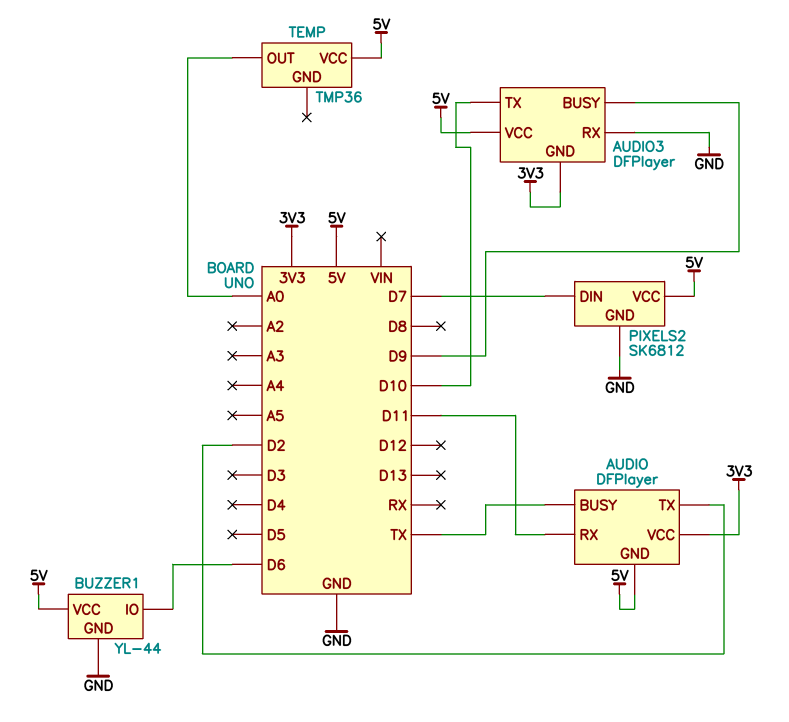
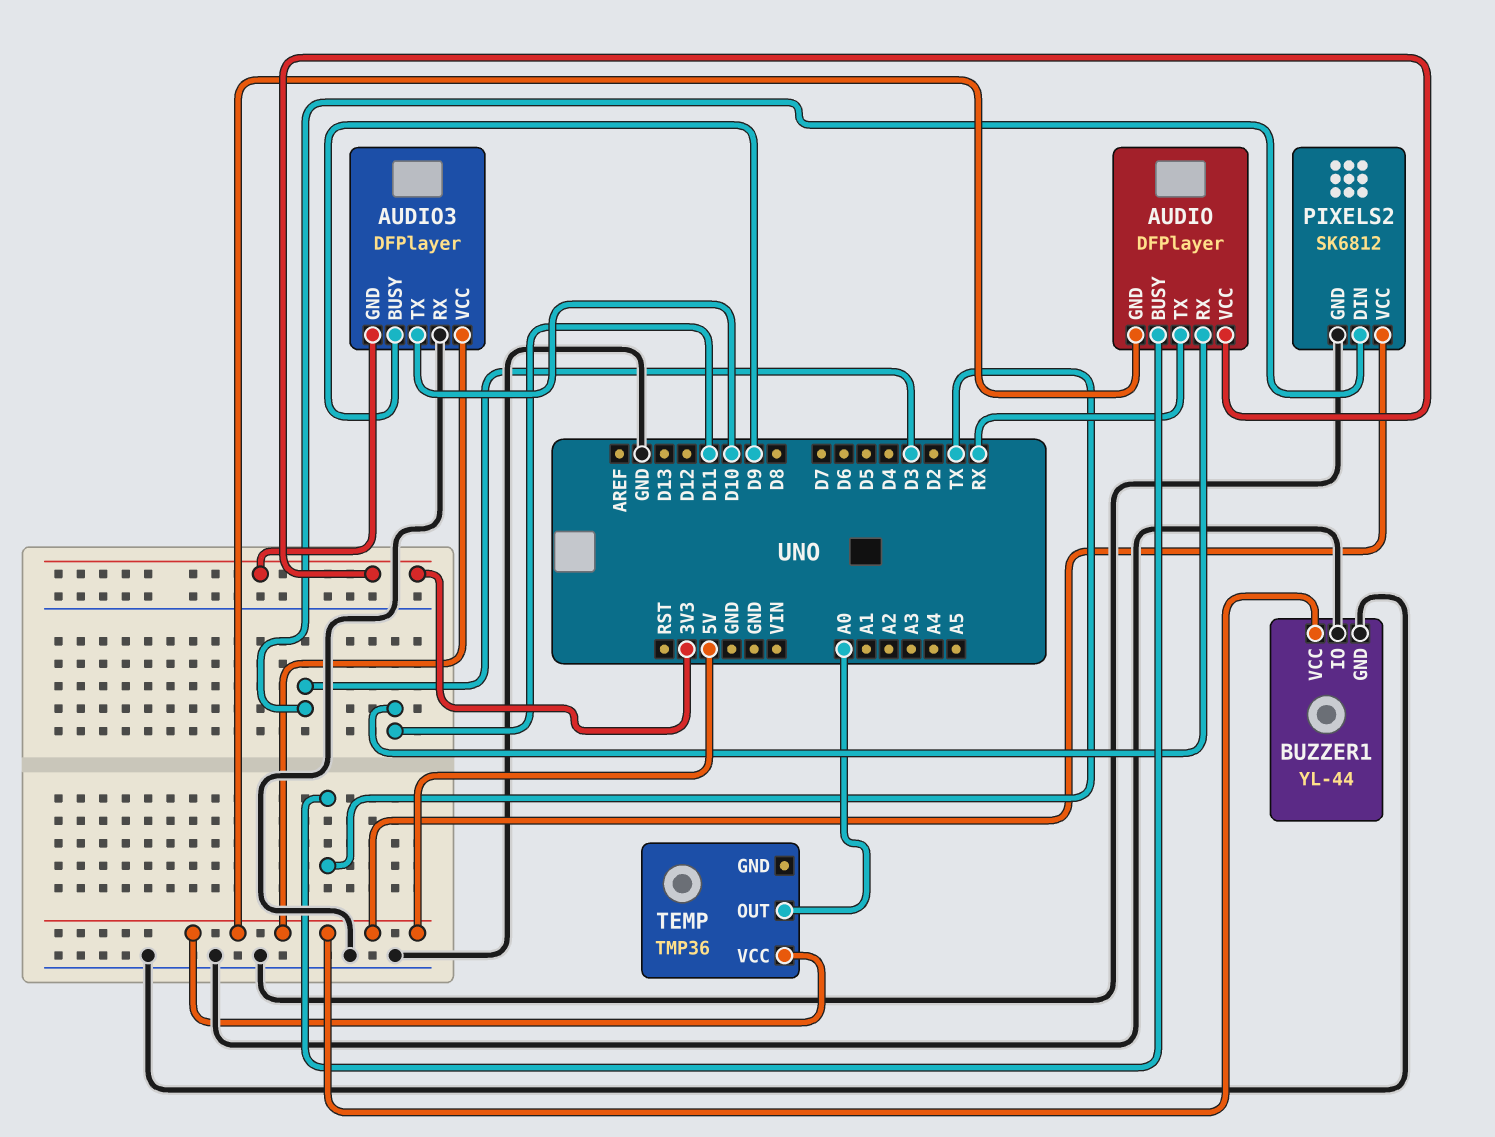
AUDIO pin TX: D2 -> RX
BUZZER1 pin IO: D6 -> GND
PIXELS2 pin DIN: D7 -> D3

